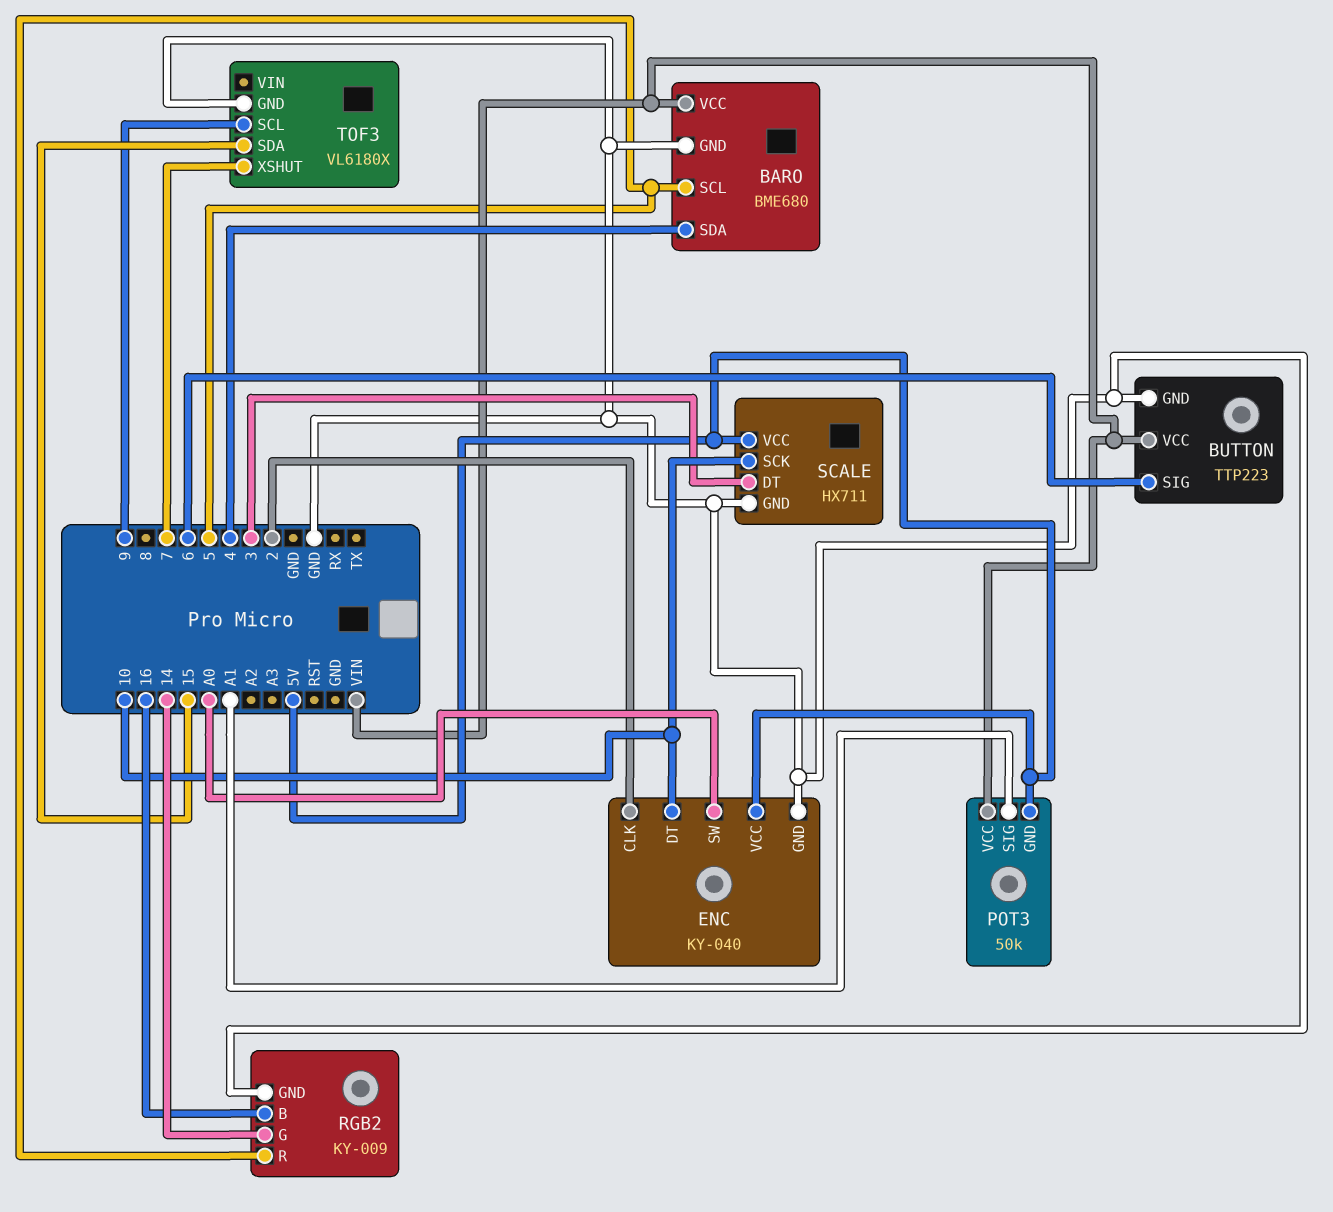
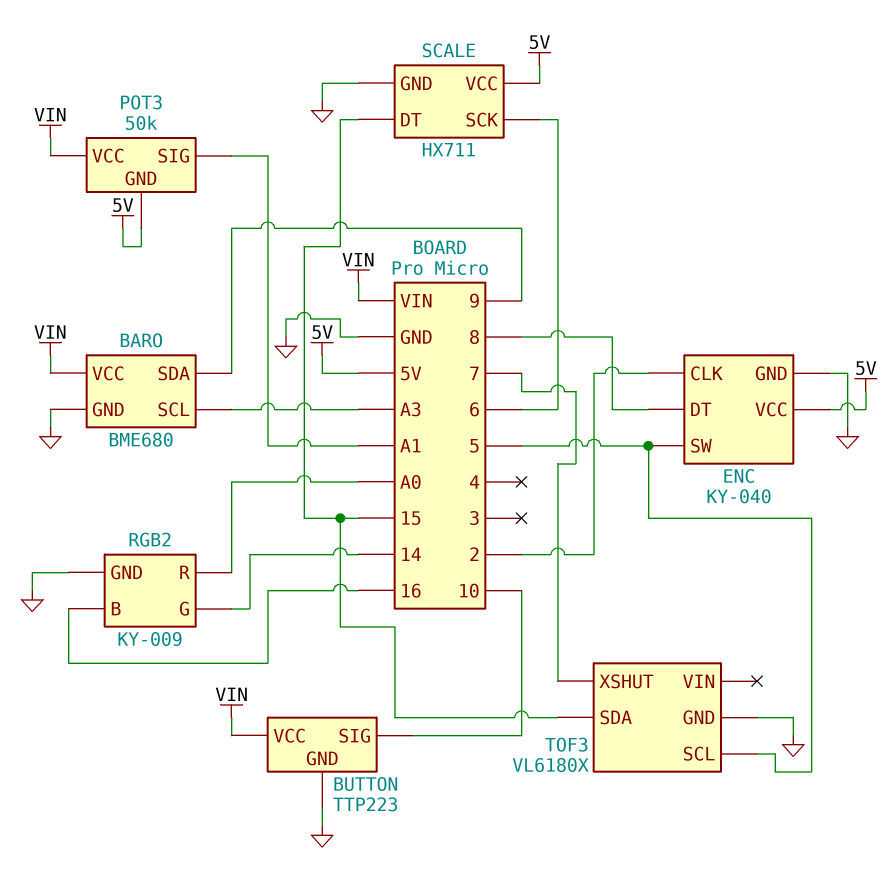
BARO pin SCL: 5 -> A3
BARO pin SDA: 4 -> 9
BUTTON pin SIG: 6 -> 10
ENC pin DT: 10 -> 8
ENC pin SW: A0 -> 5
RGB2 pin R: 5 -> A0
SCALE pin DT: 3 -> 15
SCALE pin SCK: 10 -> 6
TOF3 pin SCL: 9 -> 5

